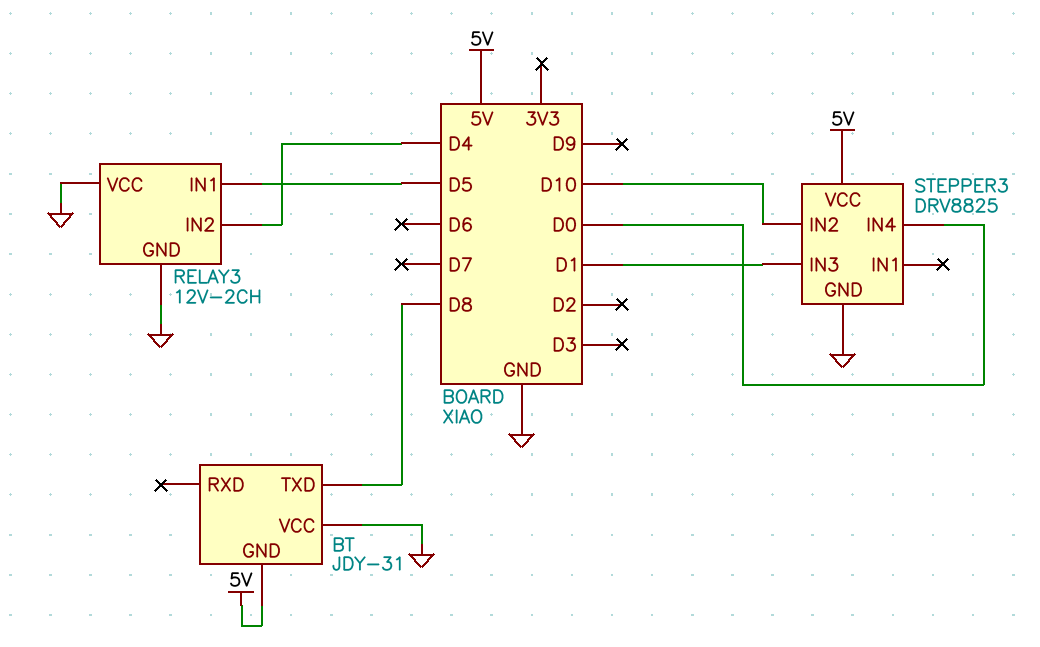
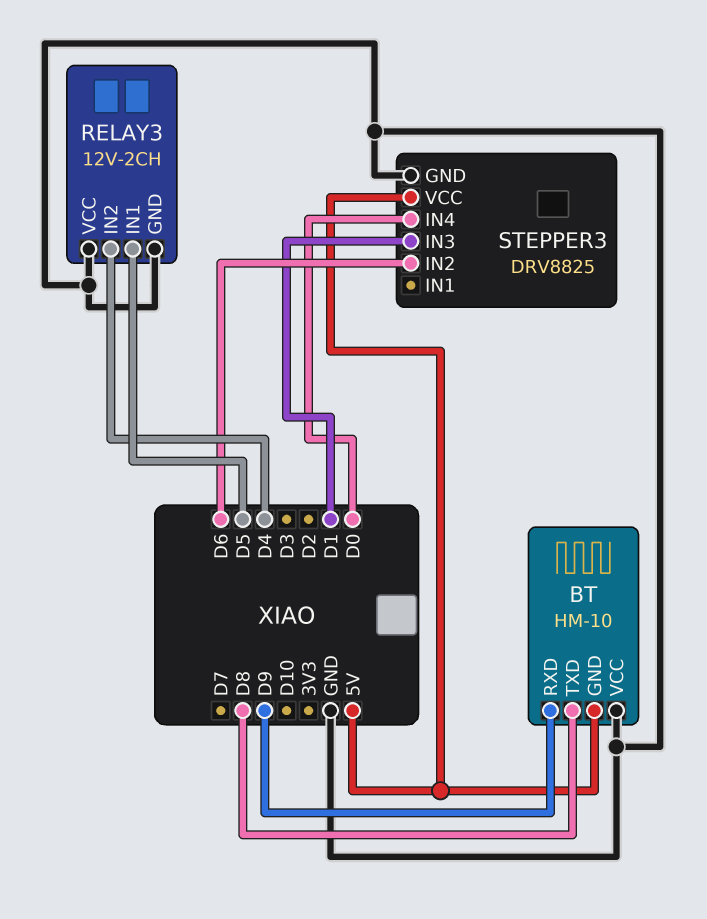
BT: JDY-31 -> HM-10
BT pin RXD: none -> D9
STEPPER3 pin IN2: D10 -> D6

